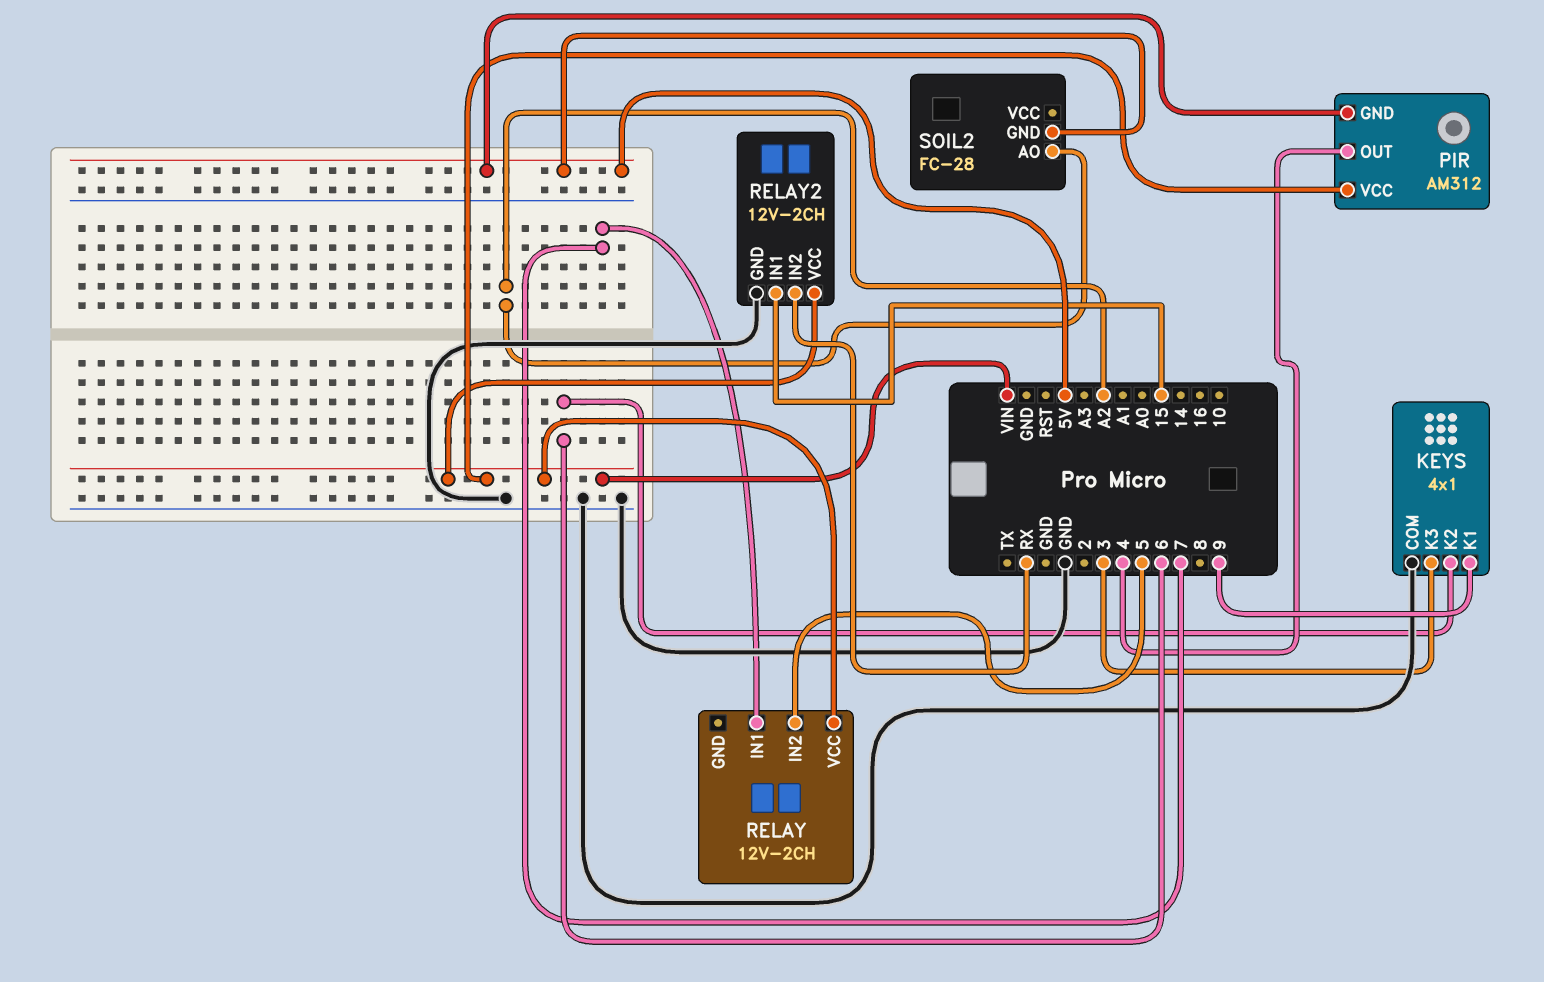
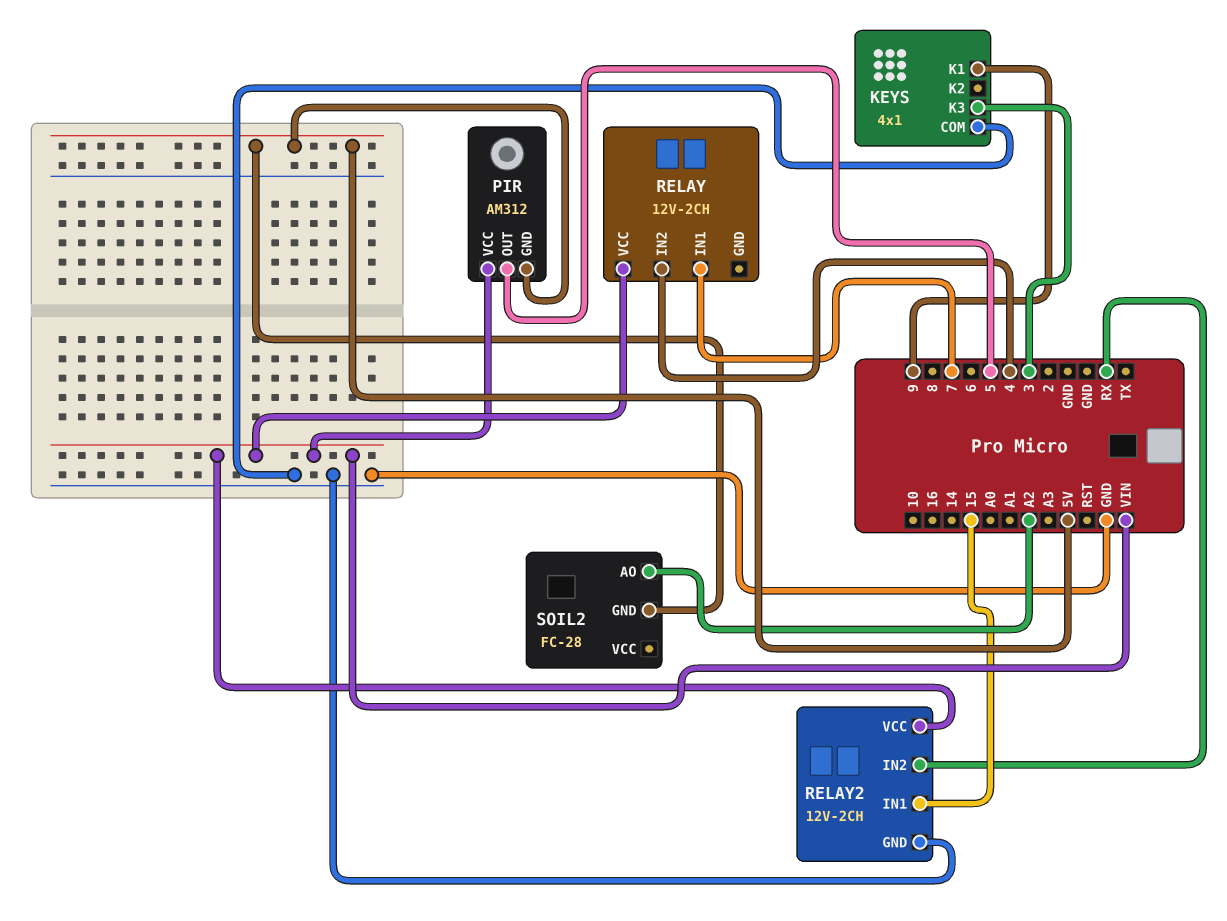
KEYS pin K2: 6 -> none
PIR pin OUT: 4 -> 5
RELAY pin IN2: 5 -> 4

